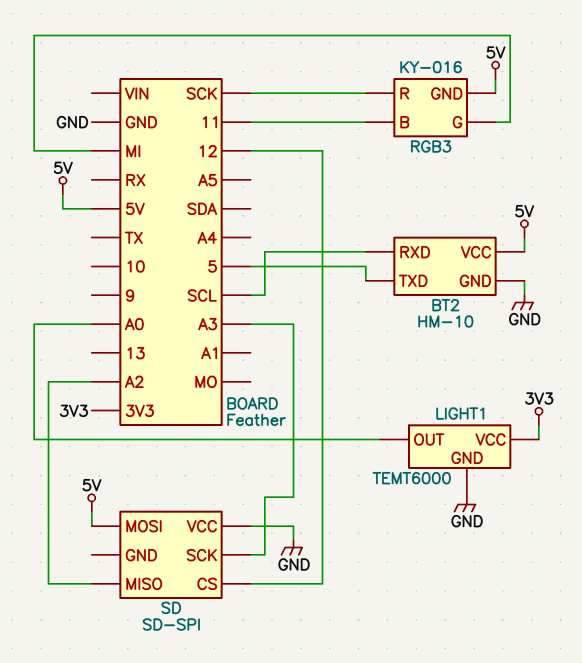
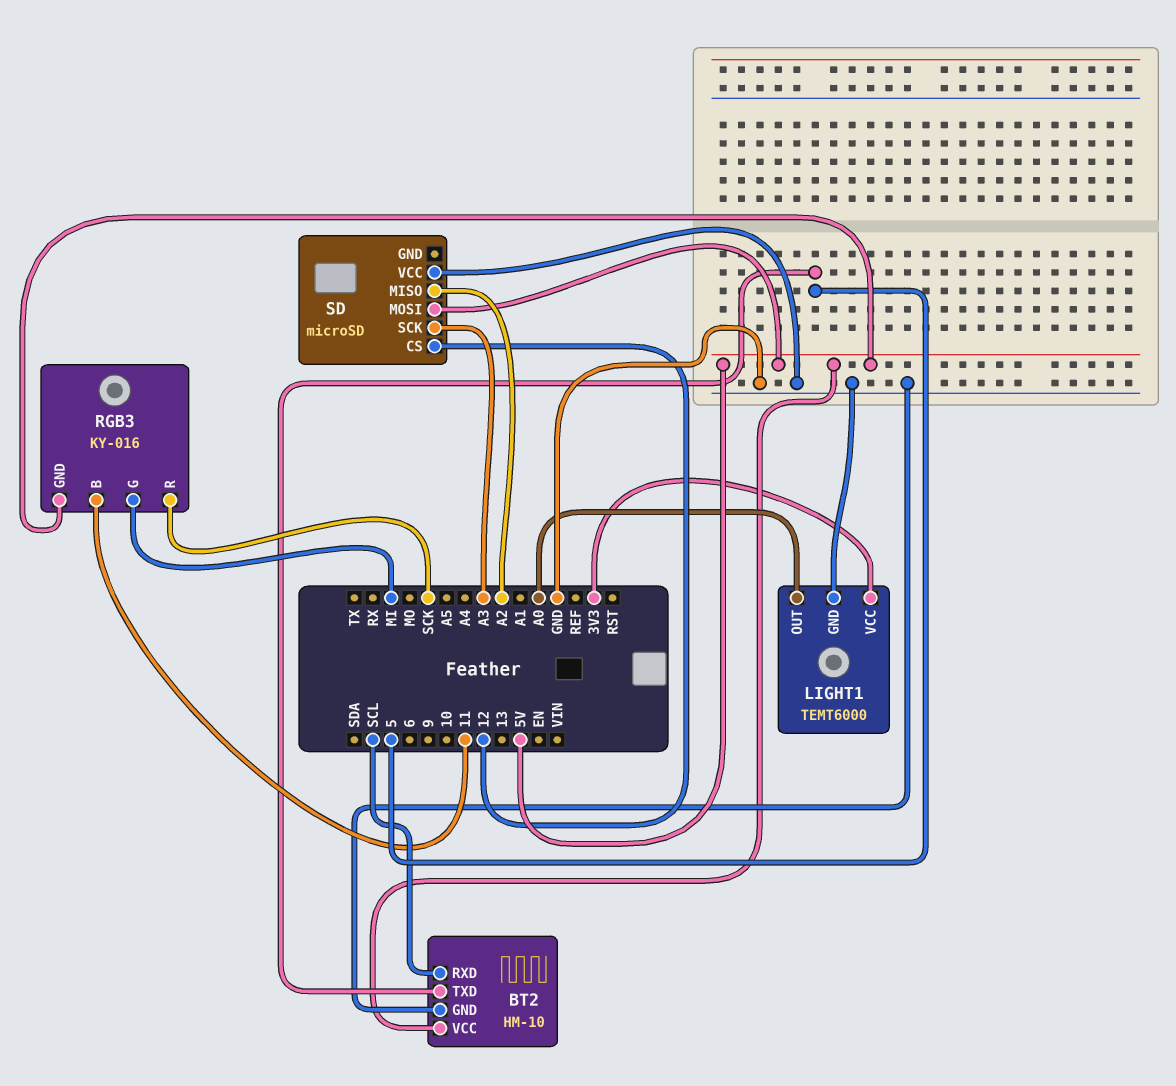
SD: SD-SPI -> microSD

